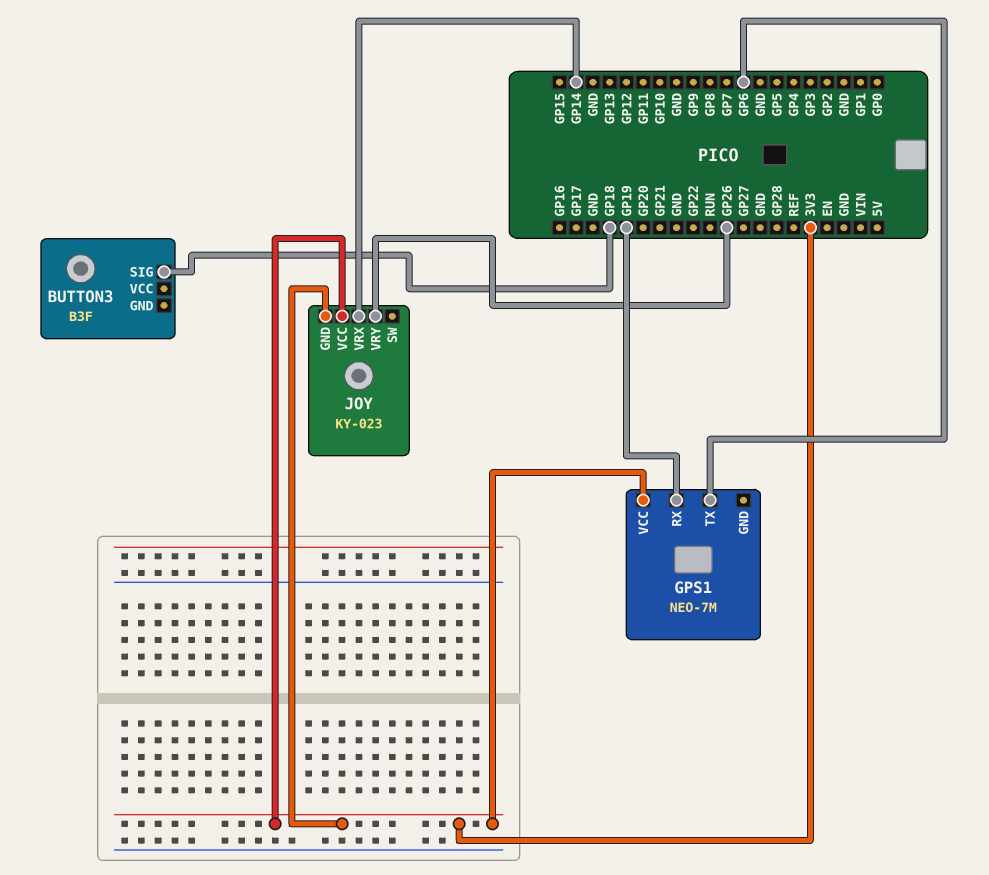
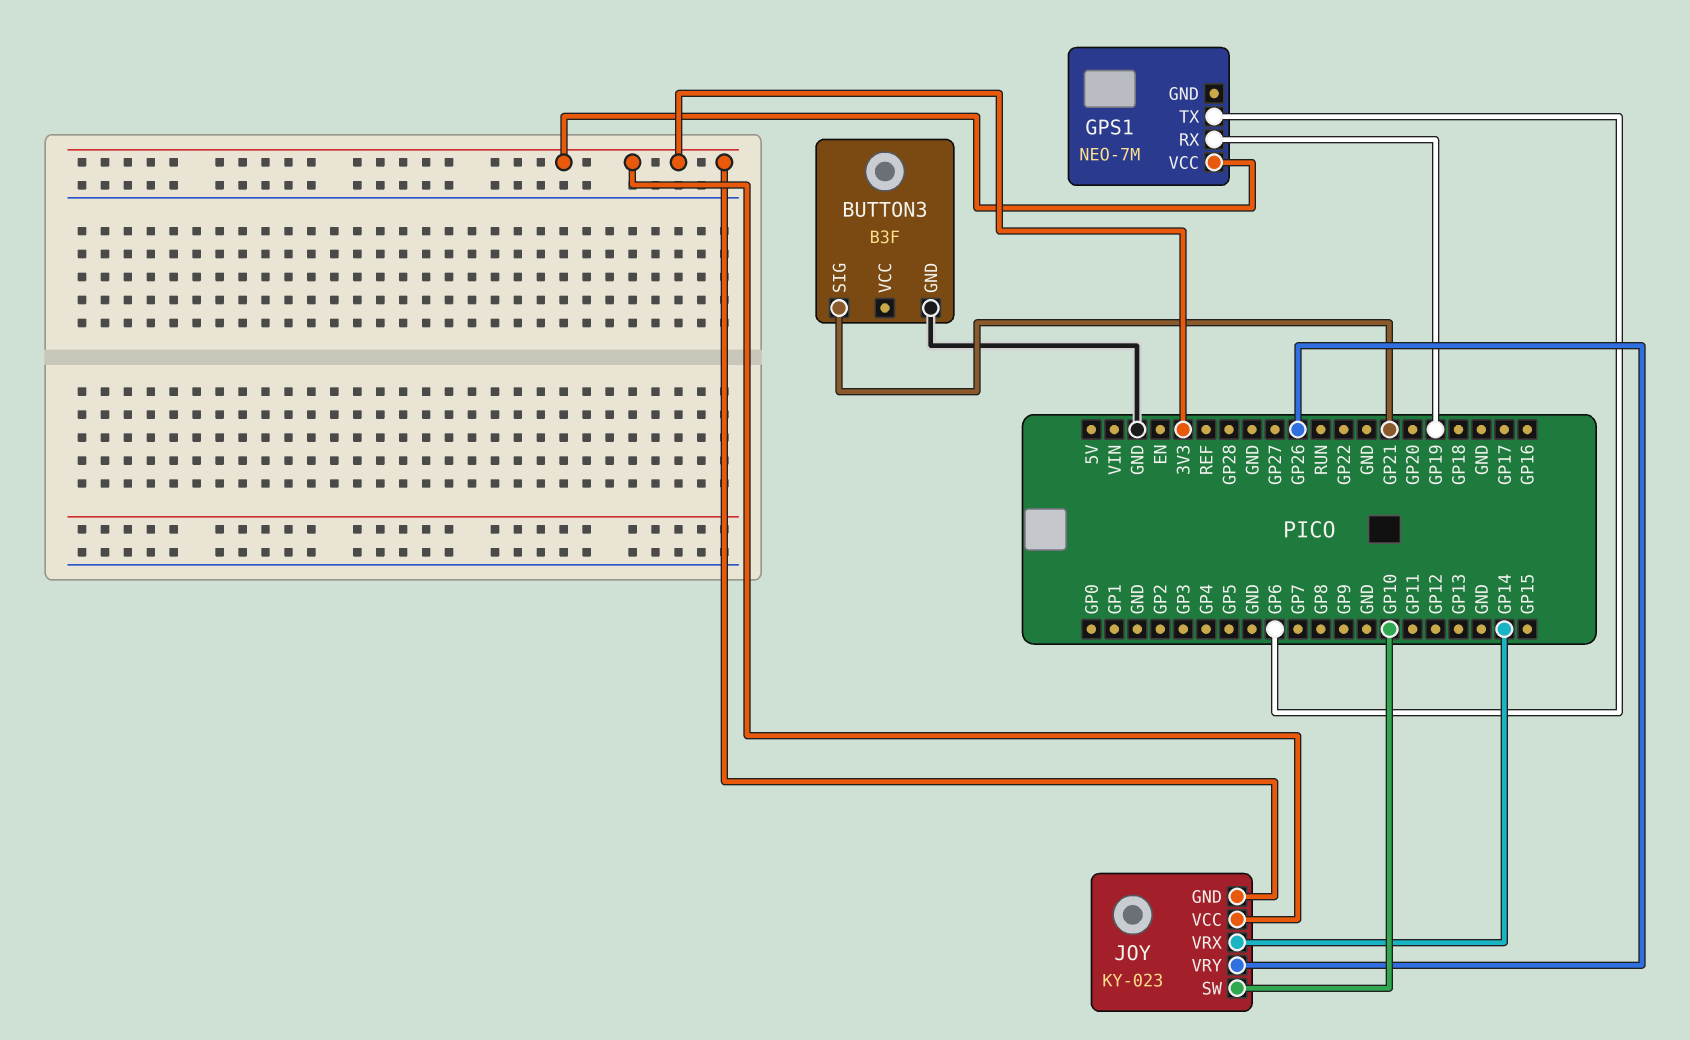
BUTTON3 pin GND: none -> GND
BUTTON3 pin SIG: GP18 -> GP21
JOY pin SW: none -> GP10

